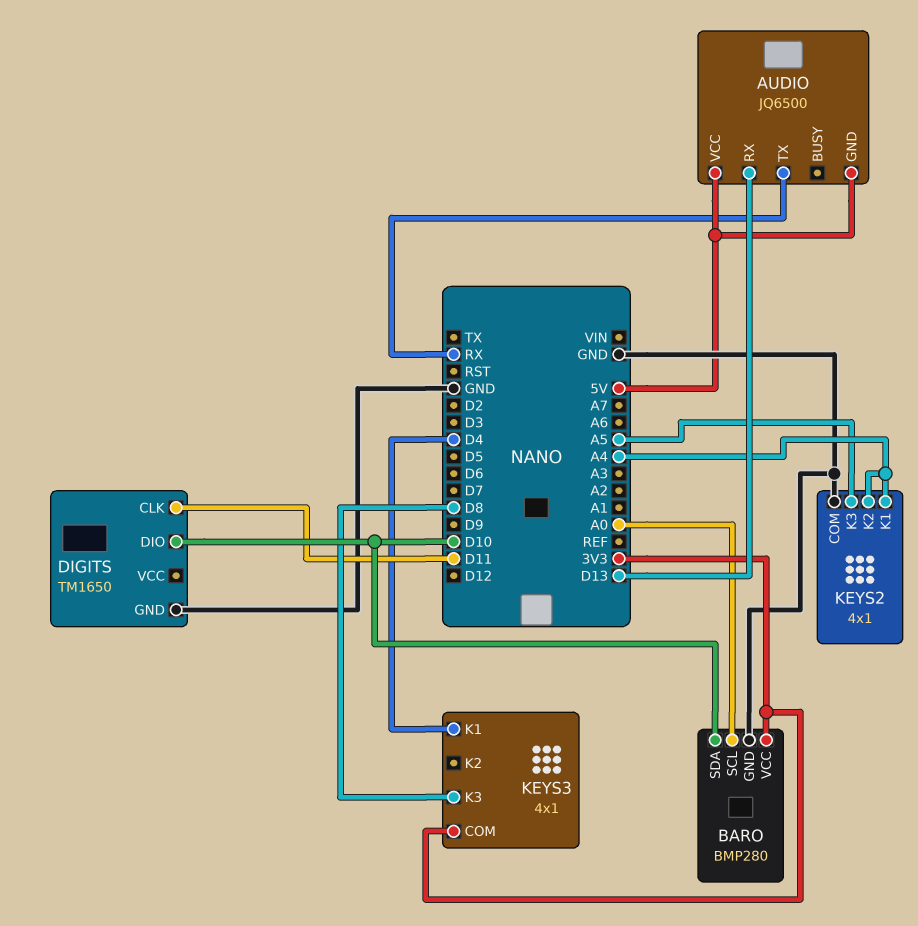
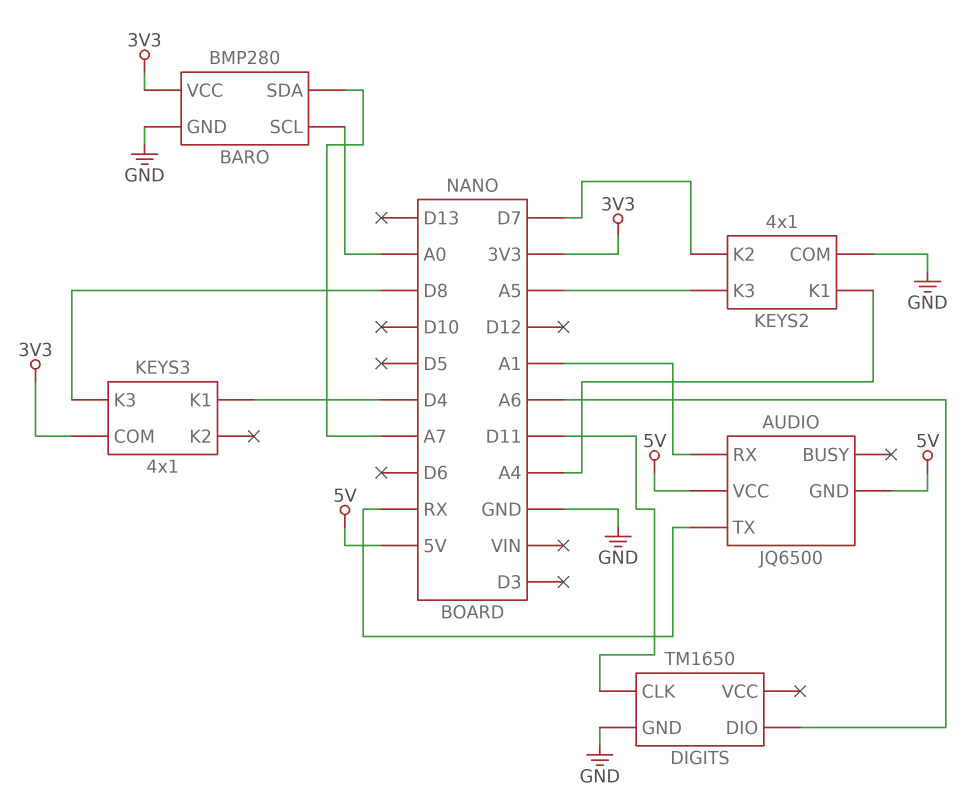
AUDIO pin RX: D13 -> A1
BARO pin SDA: D10 -> A7
DIGITS pin DIO: D10 -> A6
KEYS2 pin K2: A4 -> D7

